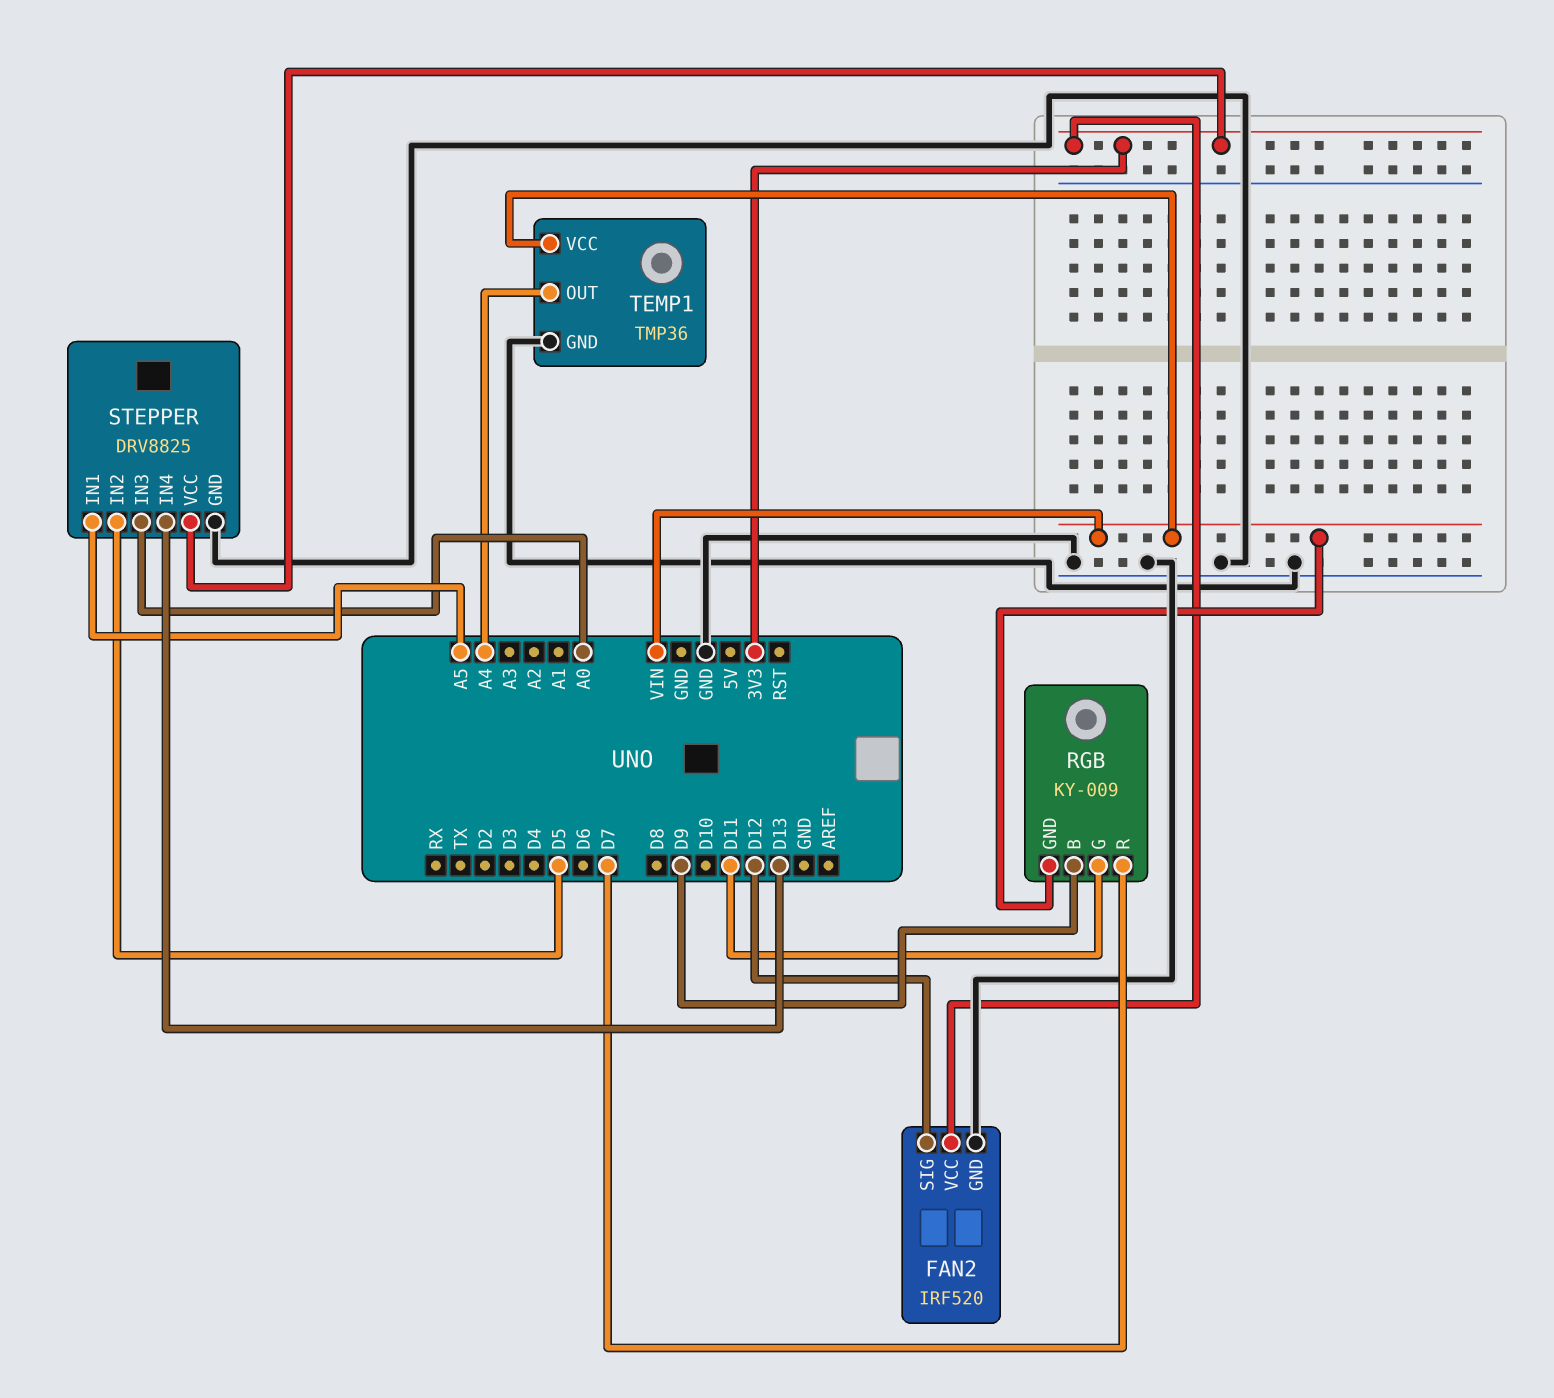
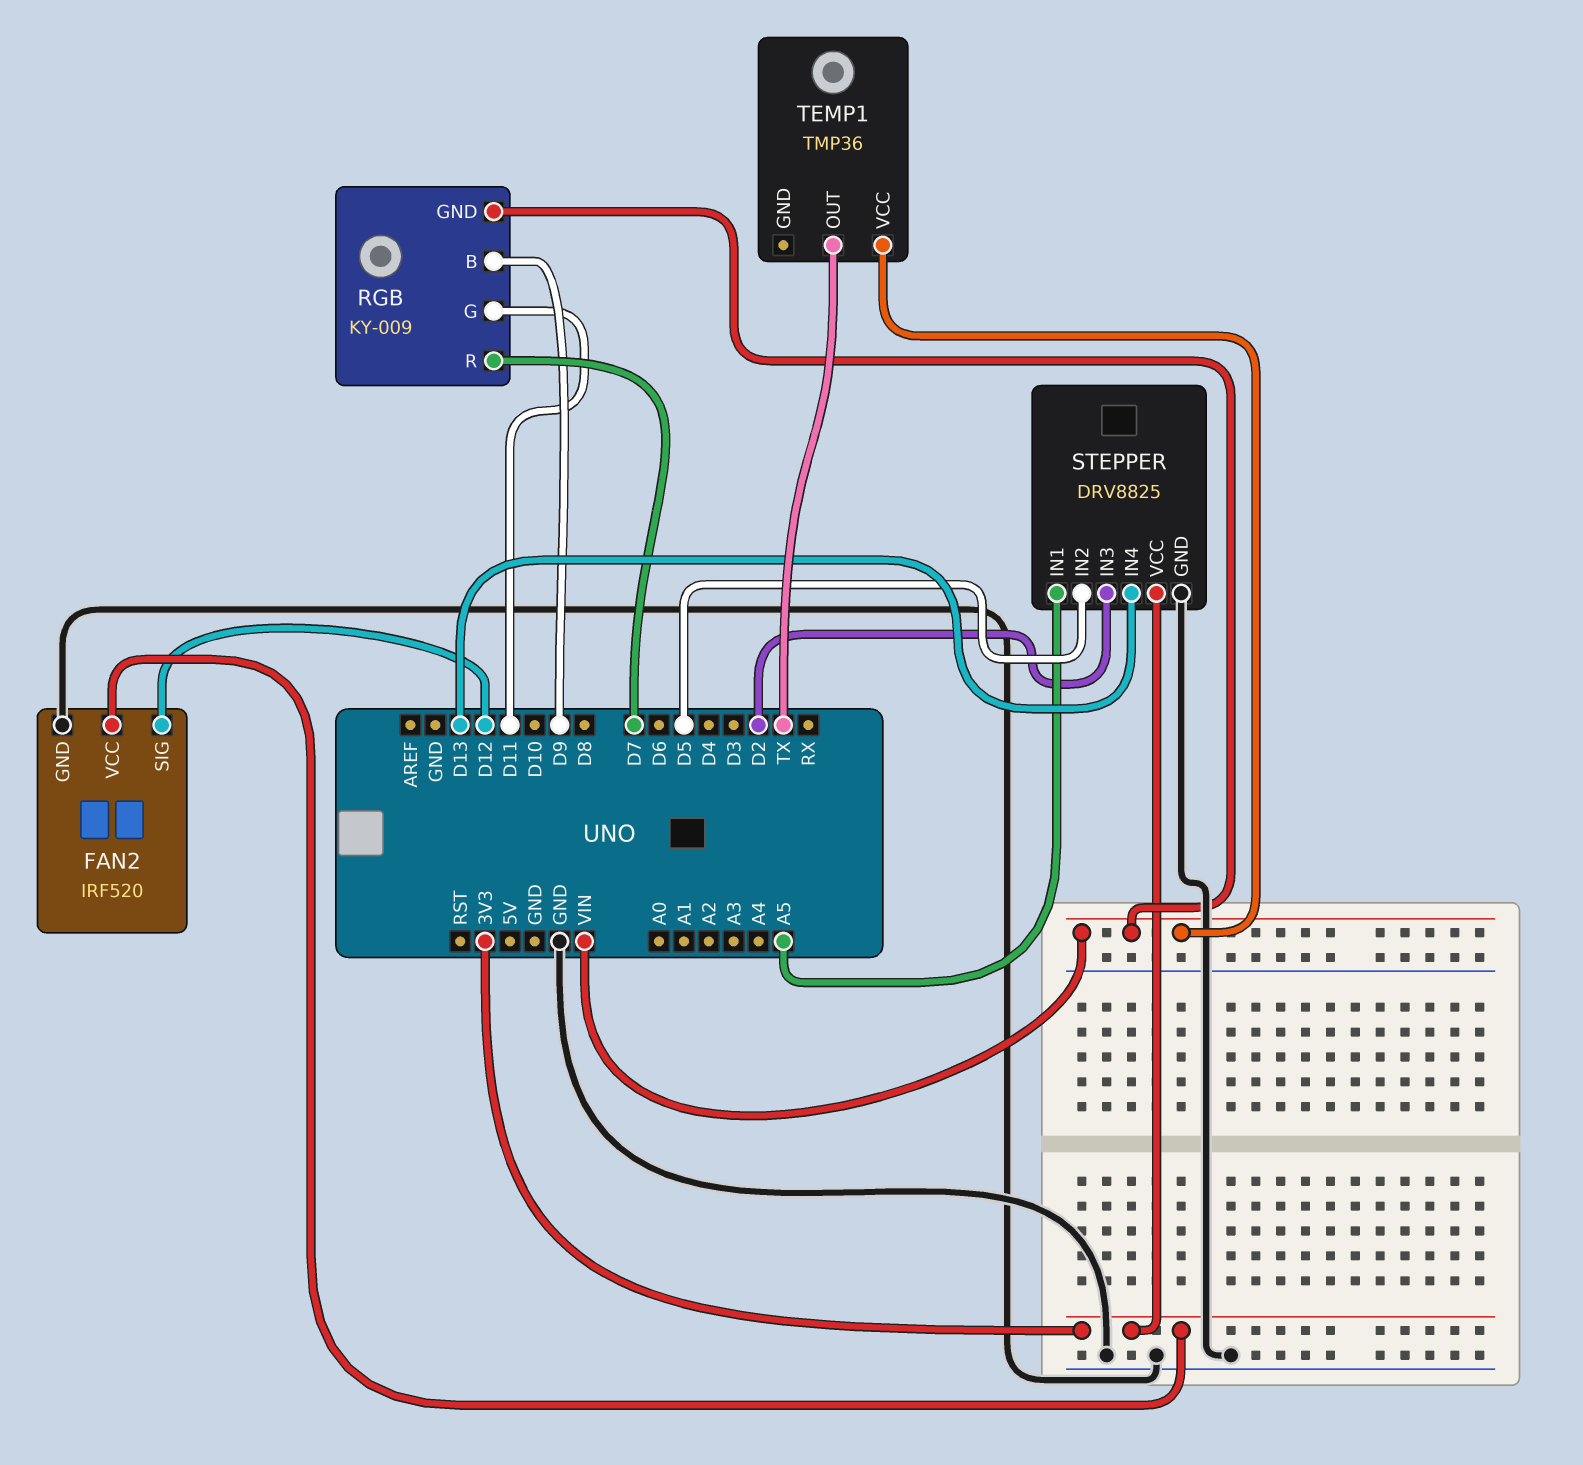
STEPPER pin IN3: A0 -> D2
TEMP1 pin GND: GND -> none
TEMP1 pin OUT: A4 -> TX

